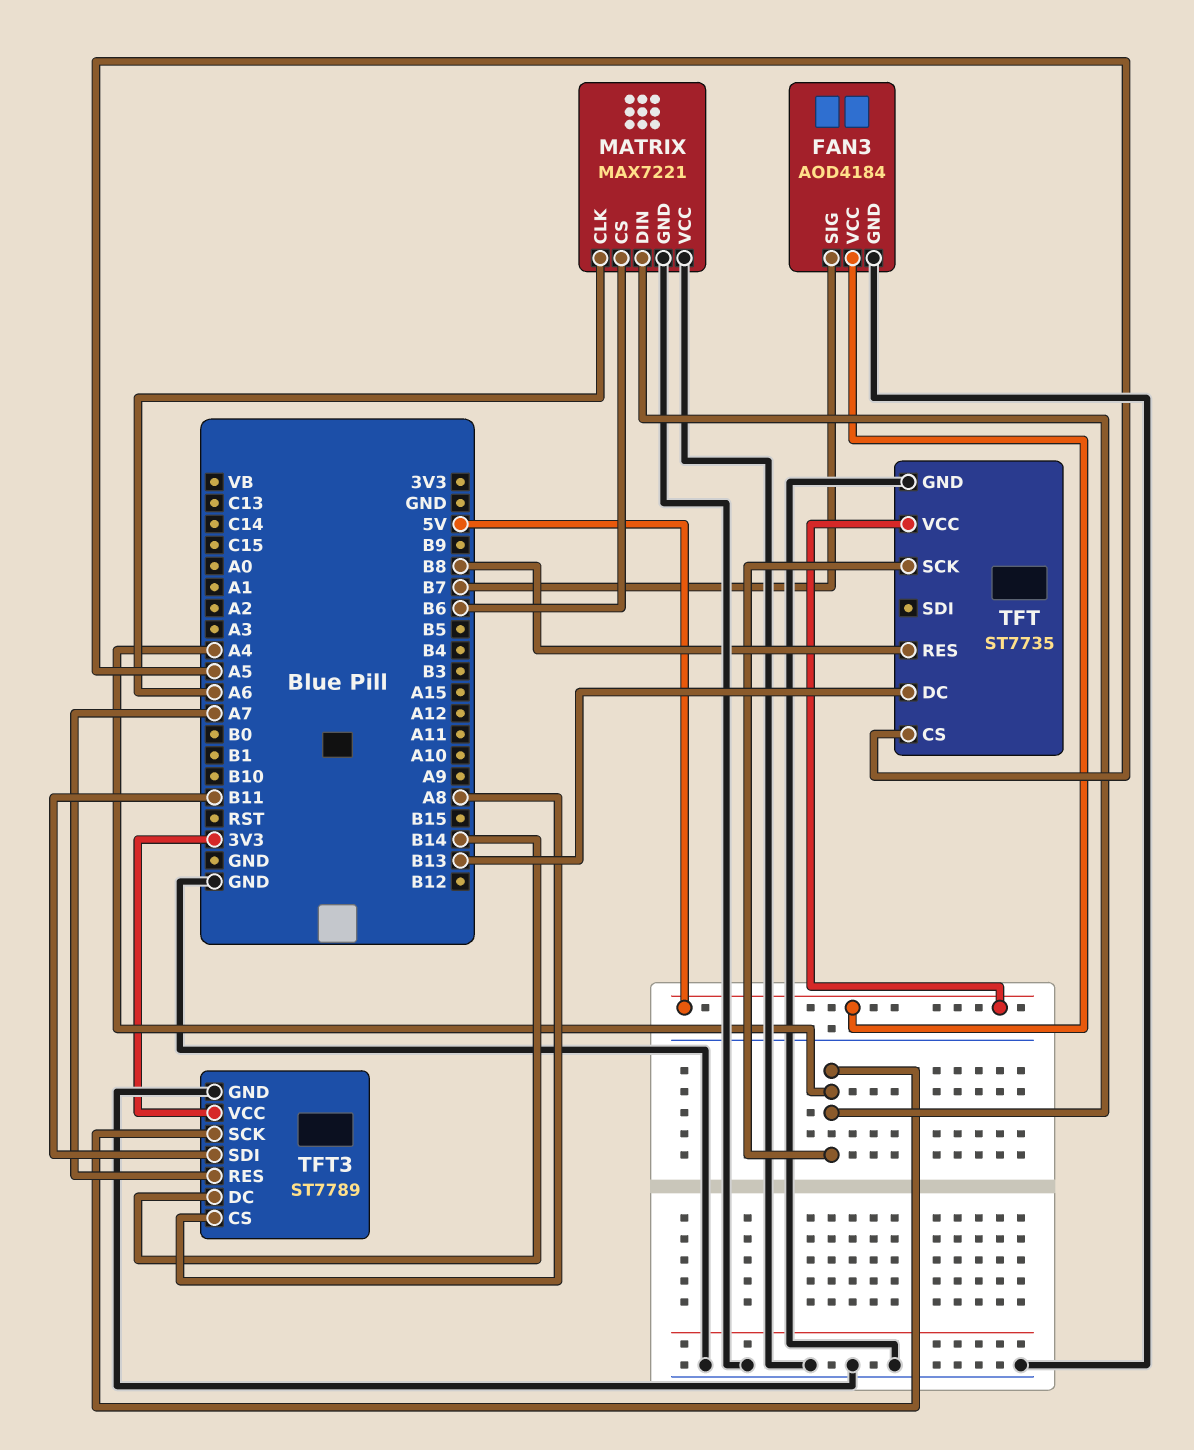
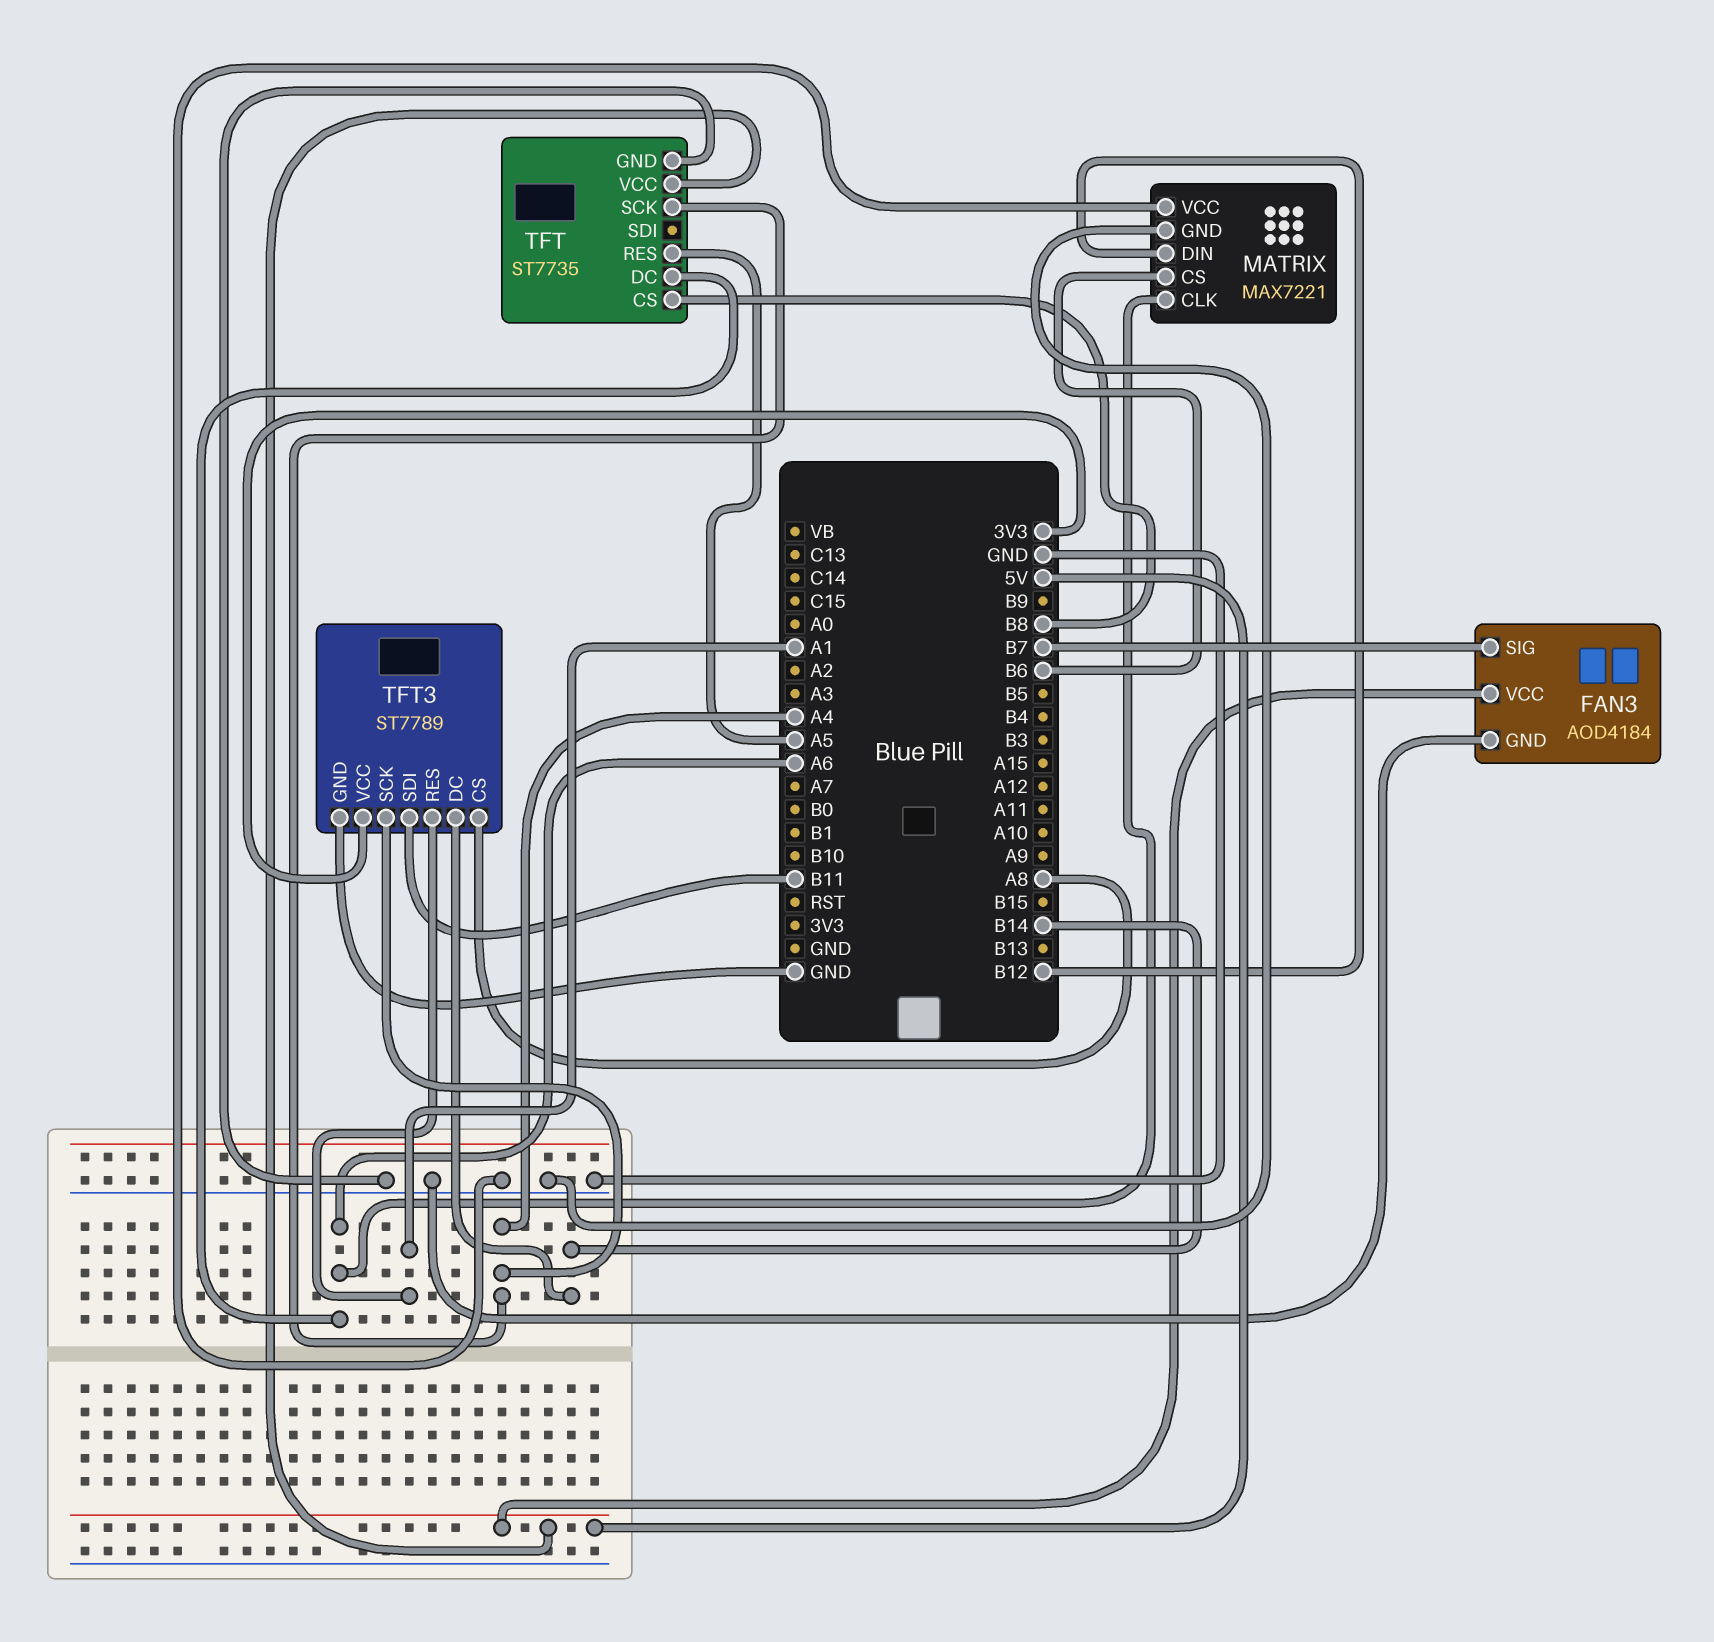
MATRIX pin DIN: A4 -> B12
TFT pin CS: A5 -> B8
TFT pin DC: B13 -> A6
TFT pin RES: B8 -> A5
TFT3 pin RES: A7 -> A1

